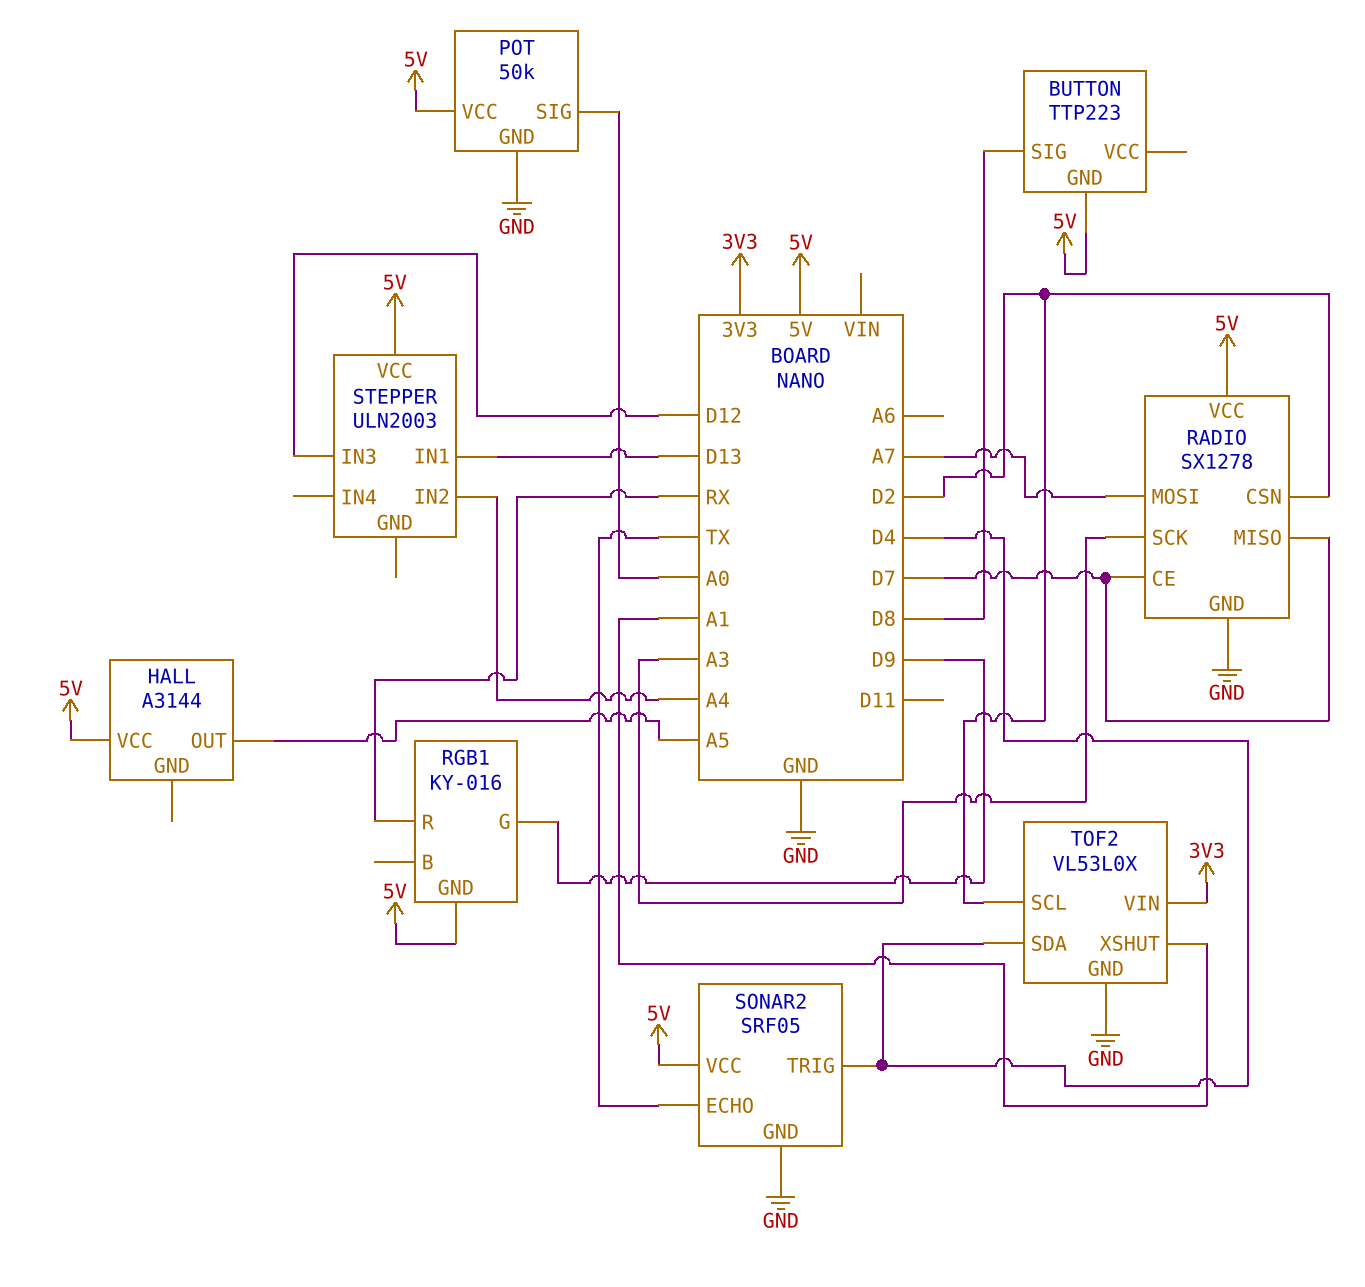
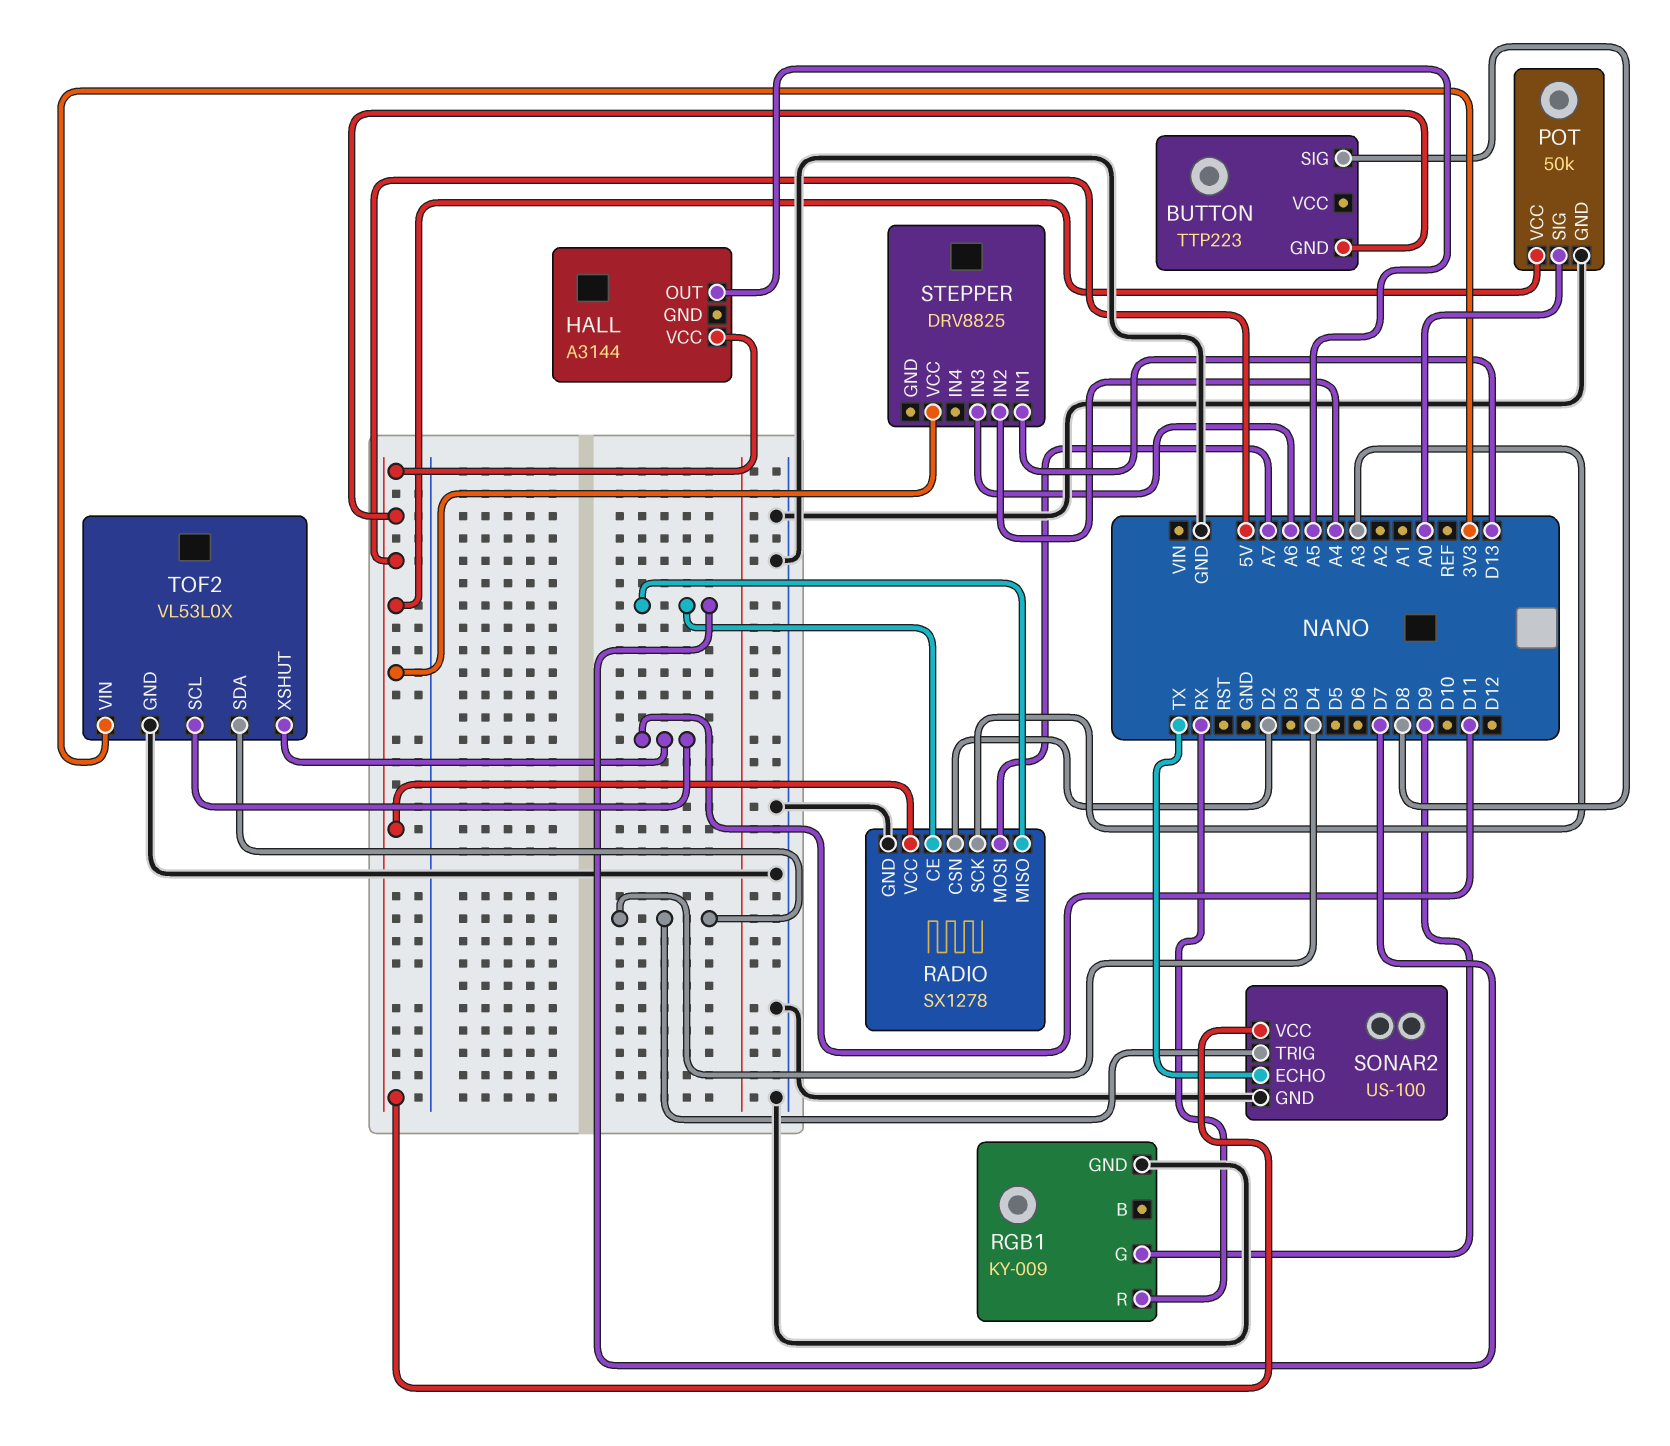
RGB1: KY-016 -> KY-009
RGB1 pin GND: 5V -> GND
SONAR2: SRF05 -> US-100
STEPPER: ULN2003 -> DRV8825
STEPPER pin IN3: D12 -> A6
TOF2 pin SCL: D2 -> D11
TOF2 pin XSHUT: A1 -> D11

